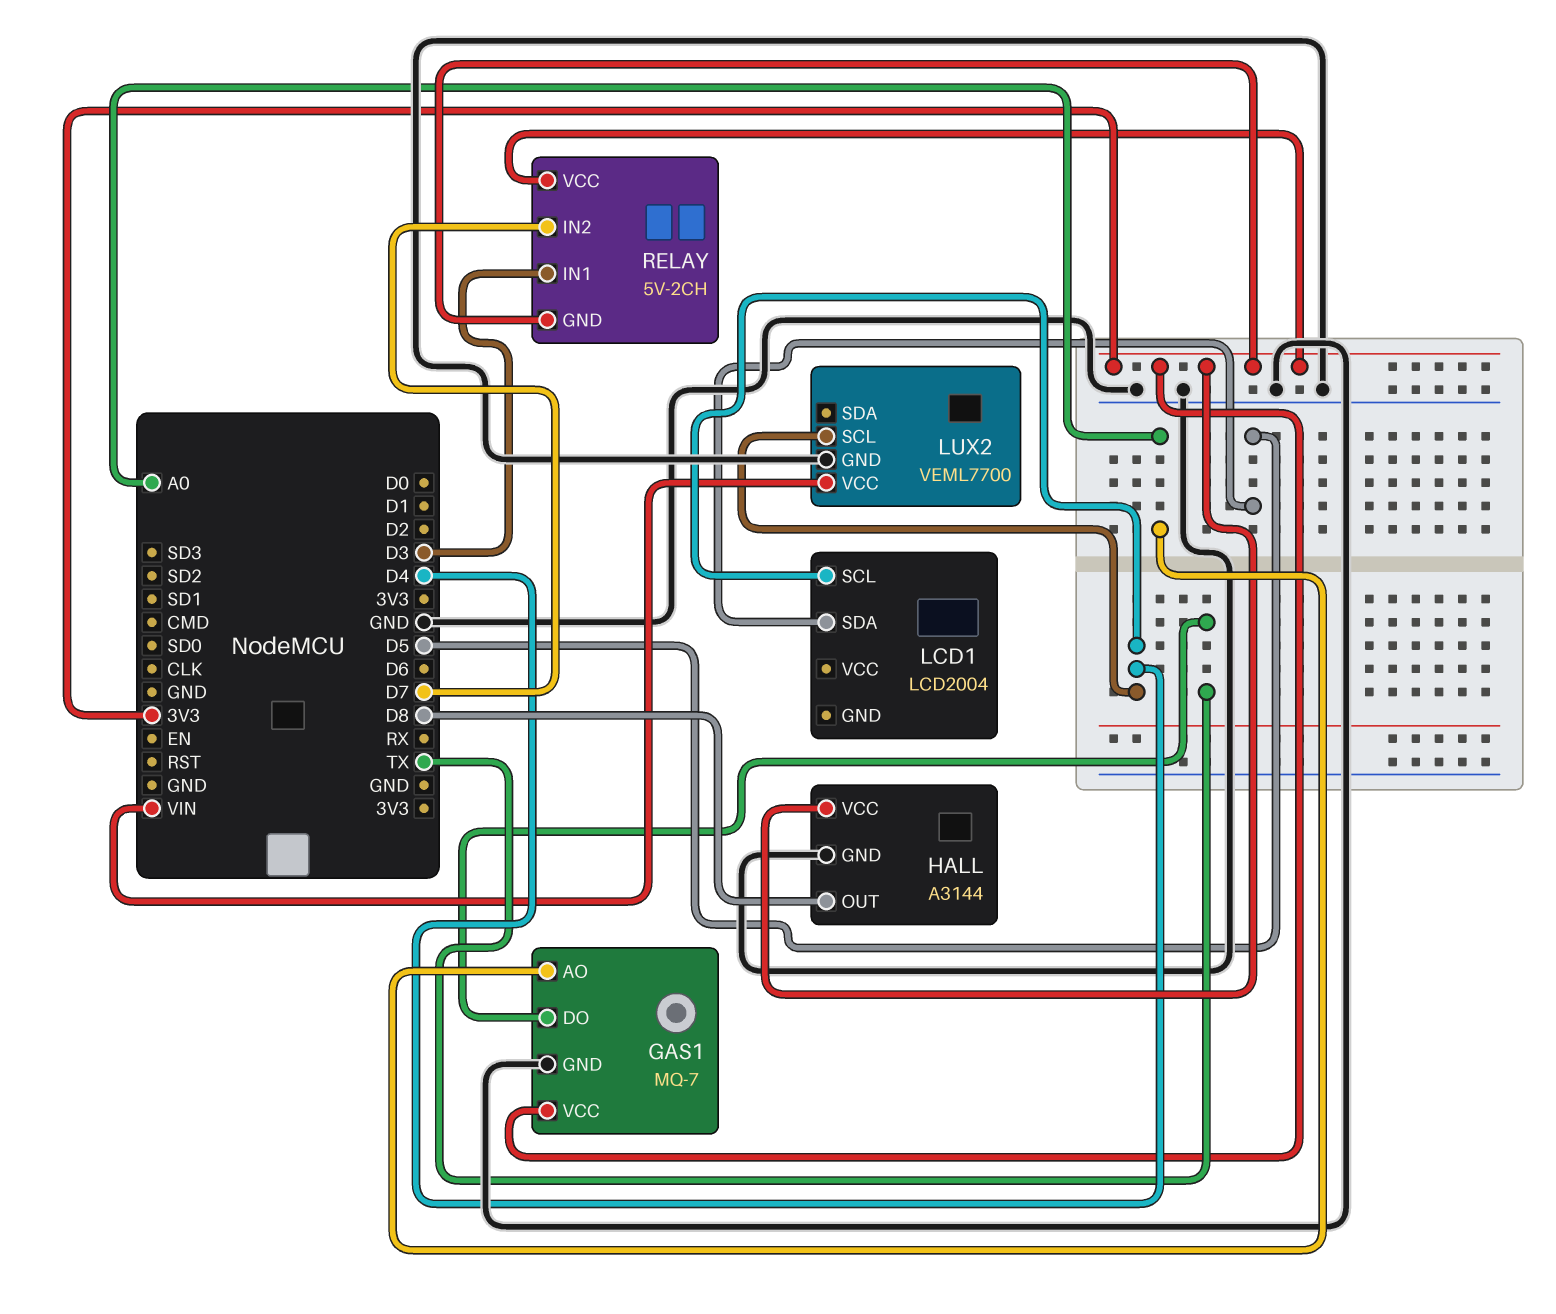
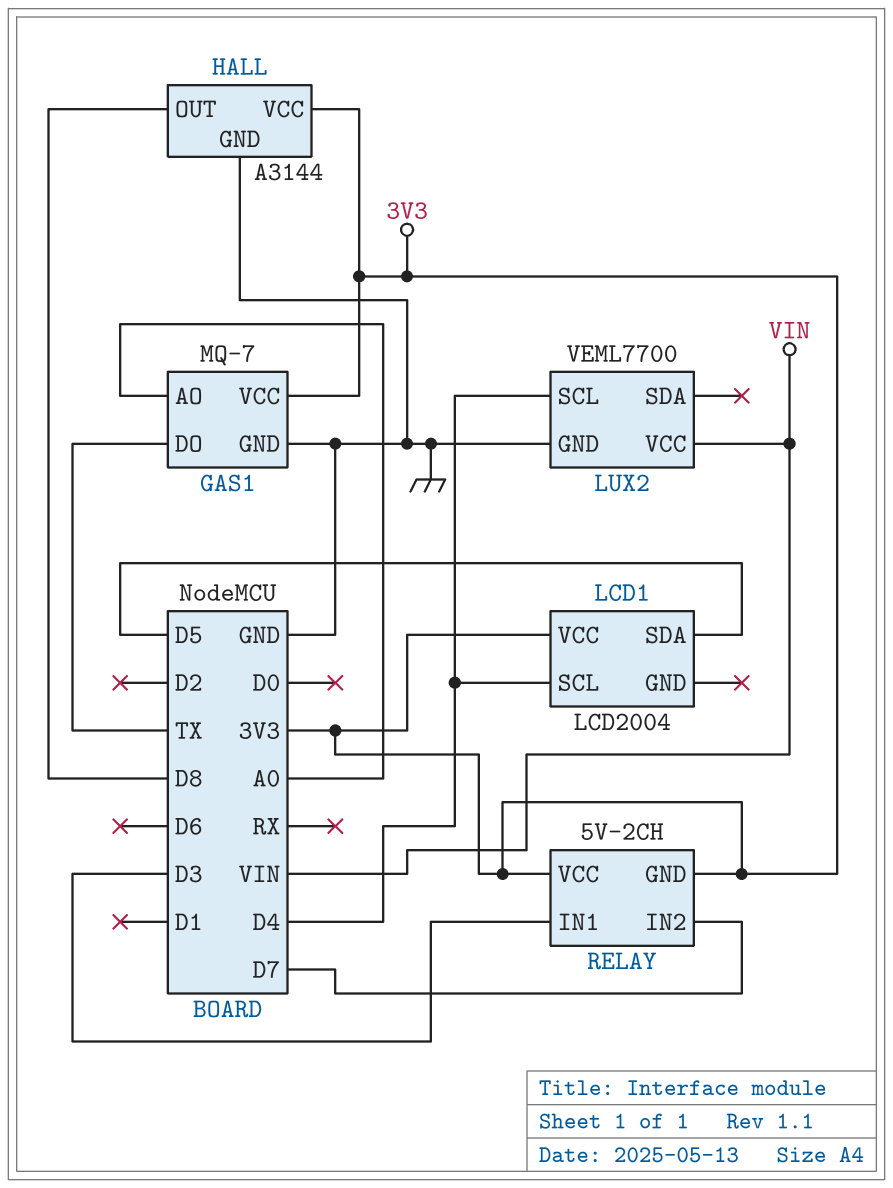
LCD1 pin VCC: none -> 3V3

